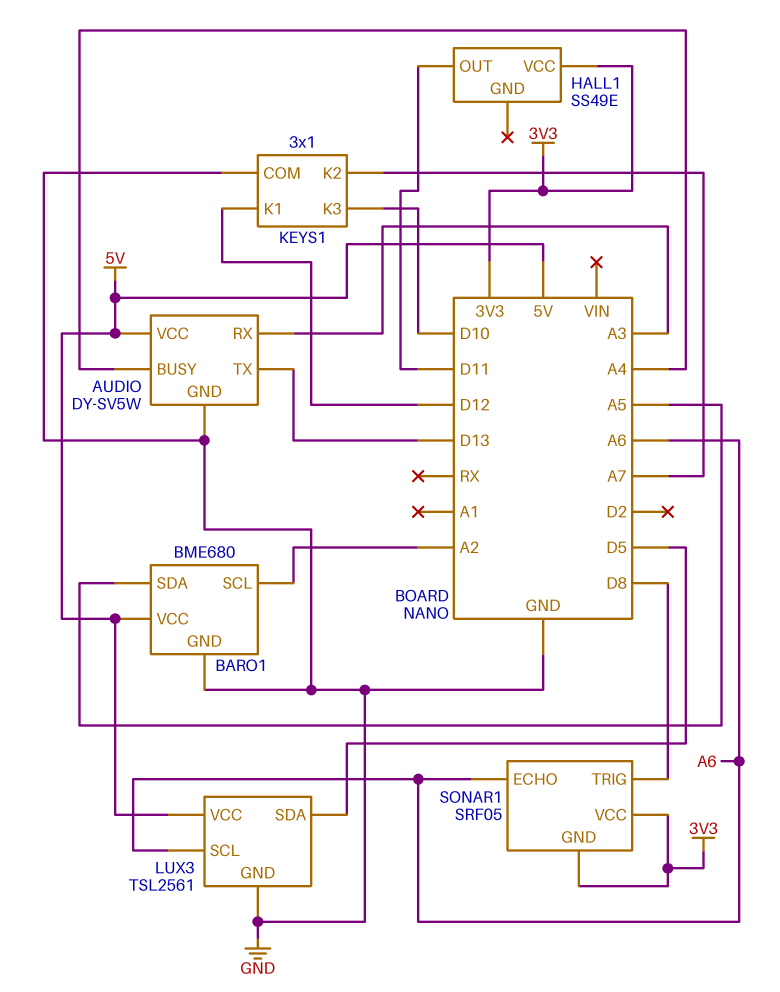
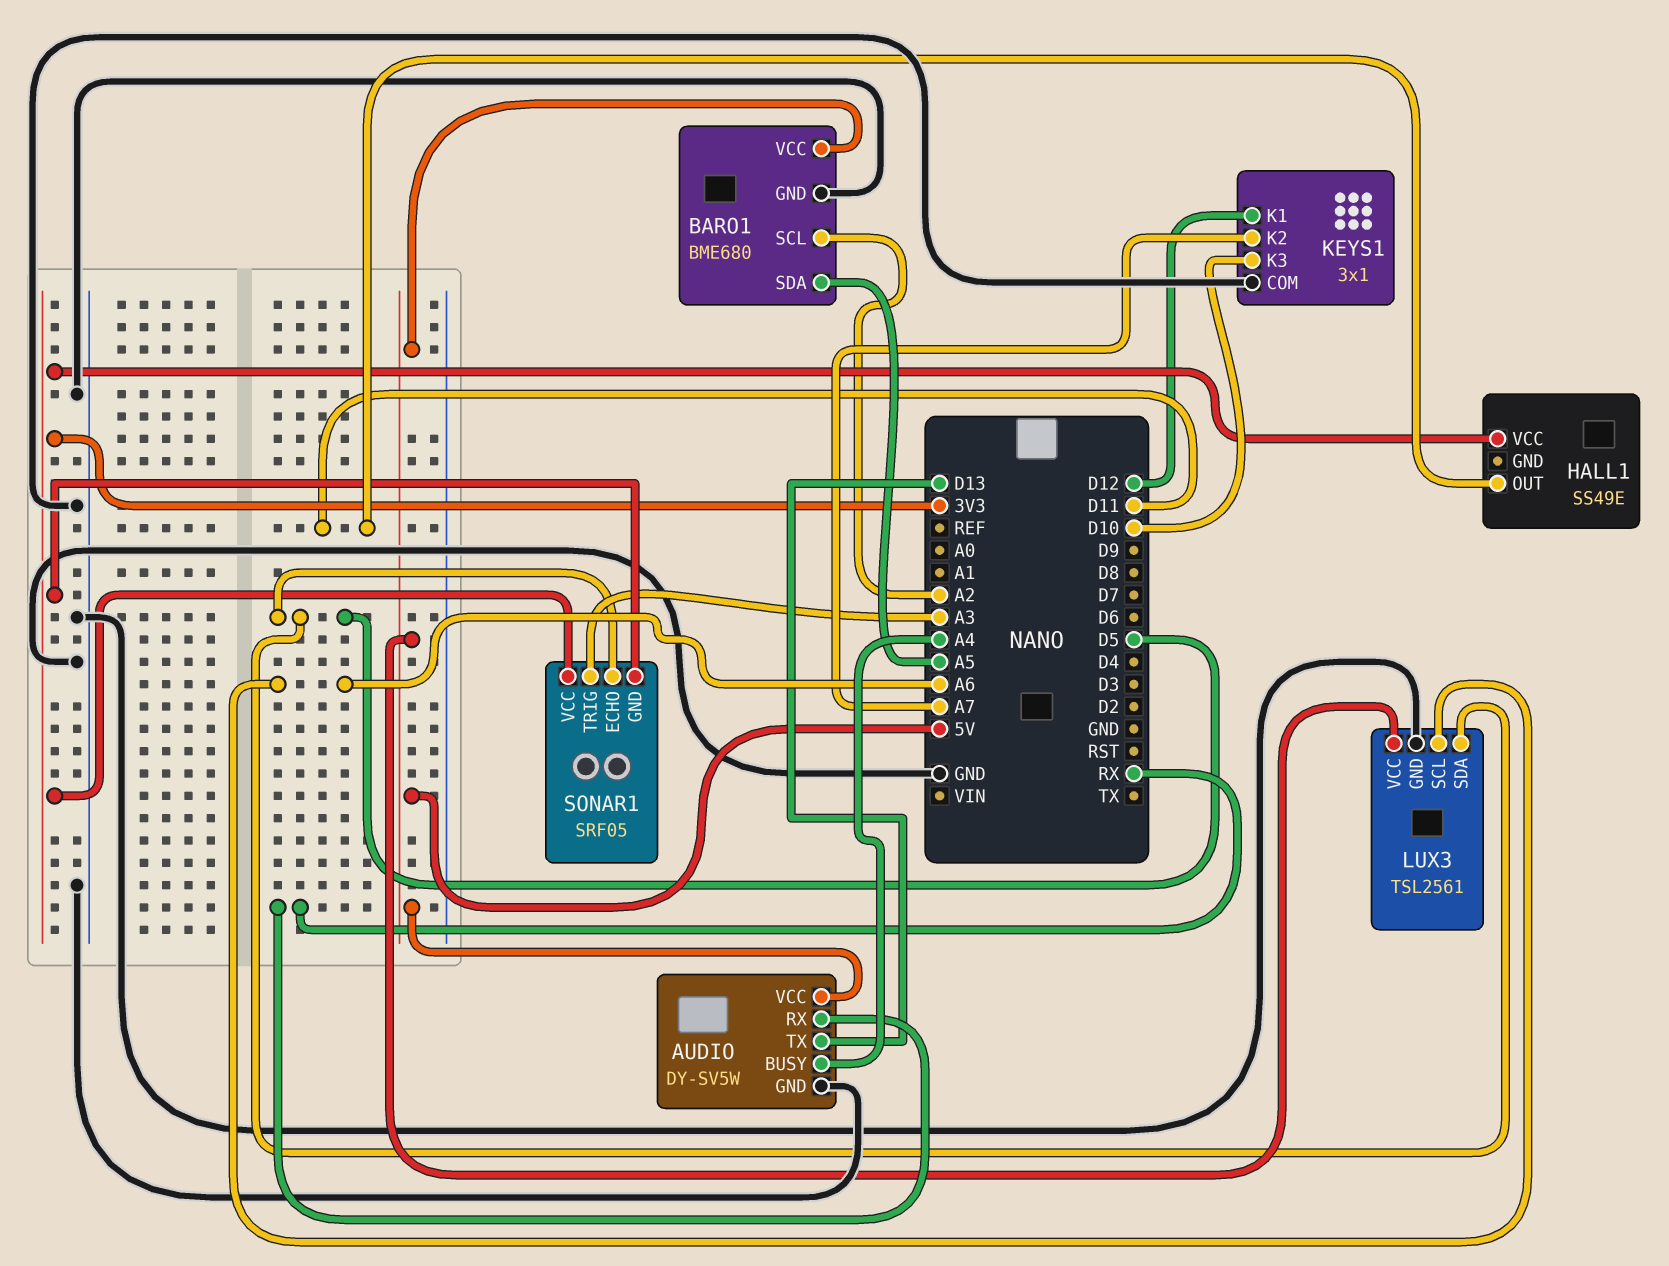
AUDIO pin RX: A3 -> RX
SONAR1 pin ECHO: A6 -> D5
SONAR1 pin TRIG: D8 -> A3

